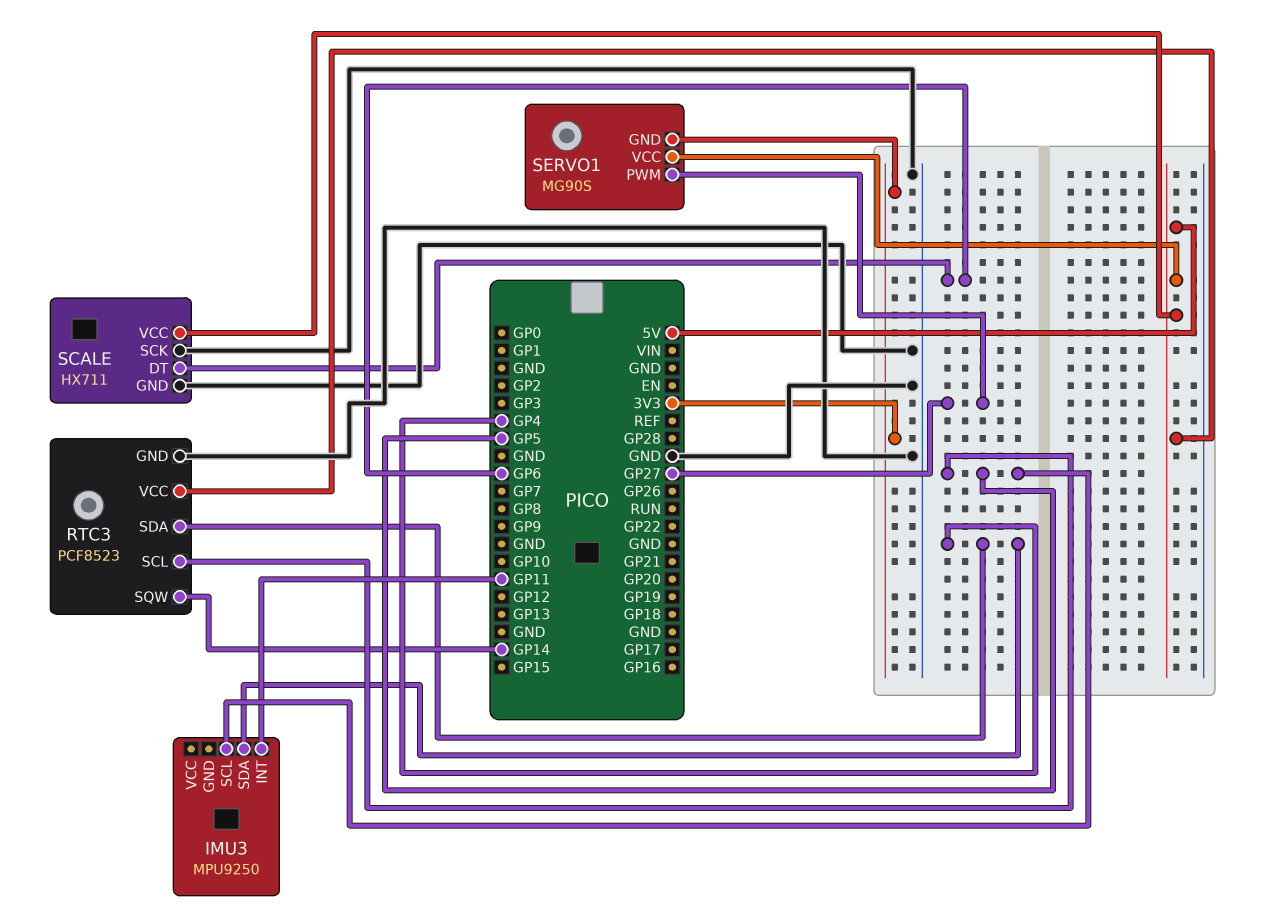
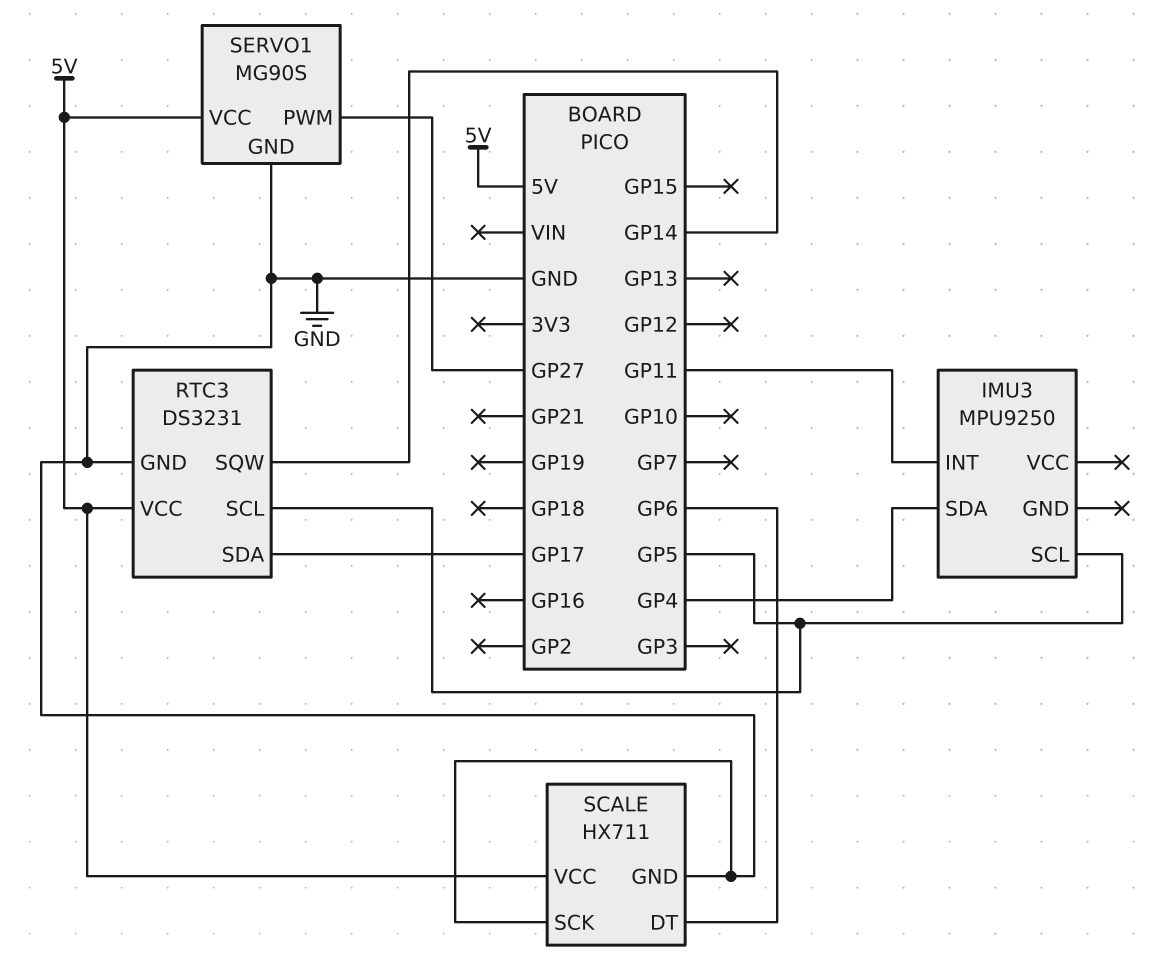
RTC3: PCF8523 -> DS3231
RTC3 pin SDA: GP4 -> GP17
SERVO1 pin GND: 3V3 -> GND

